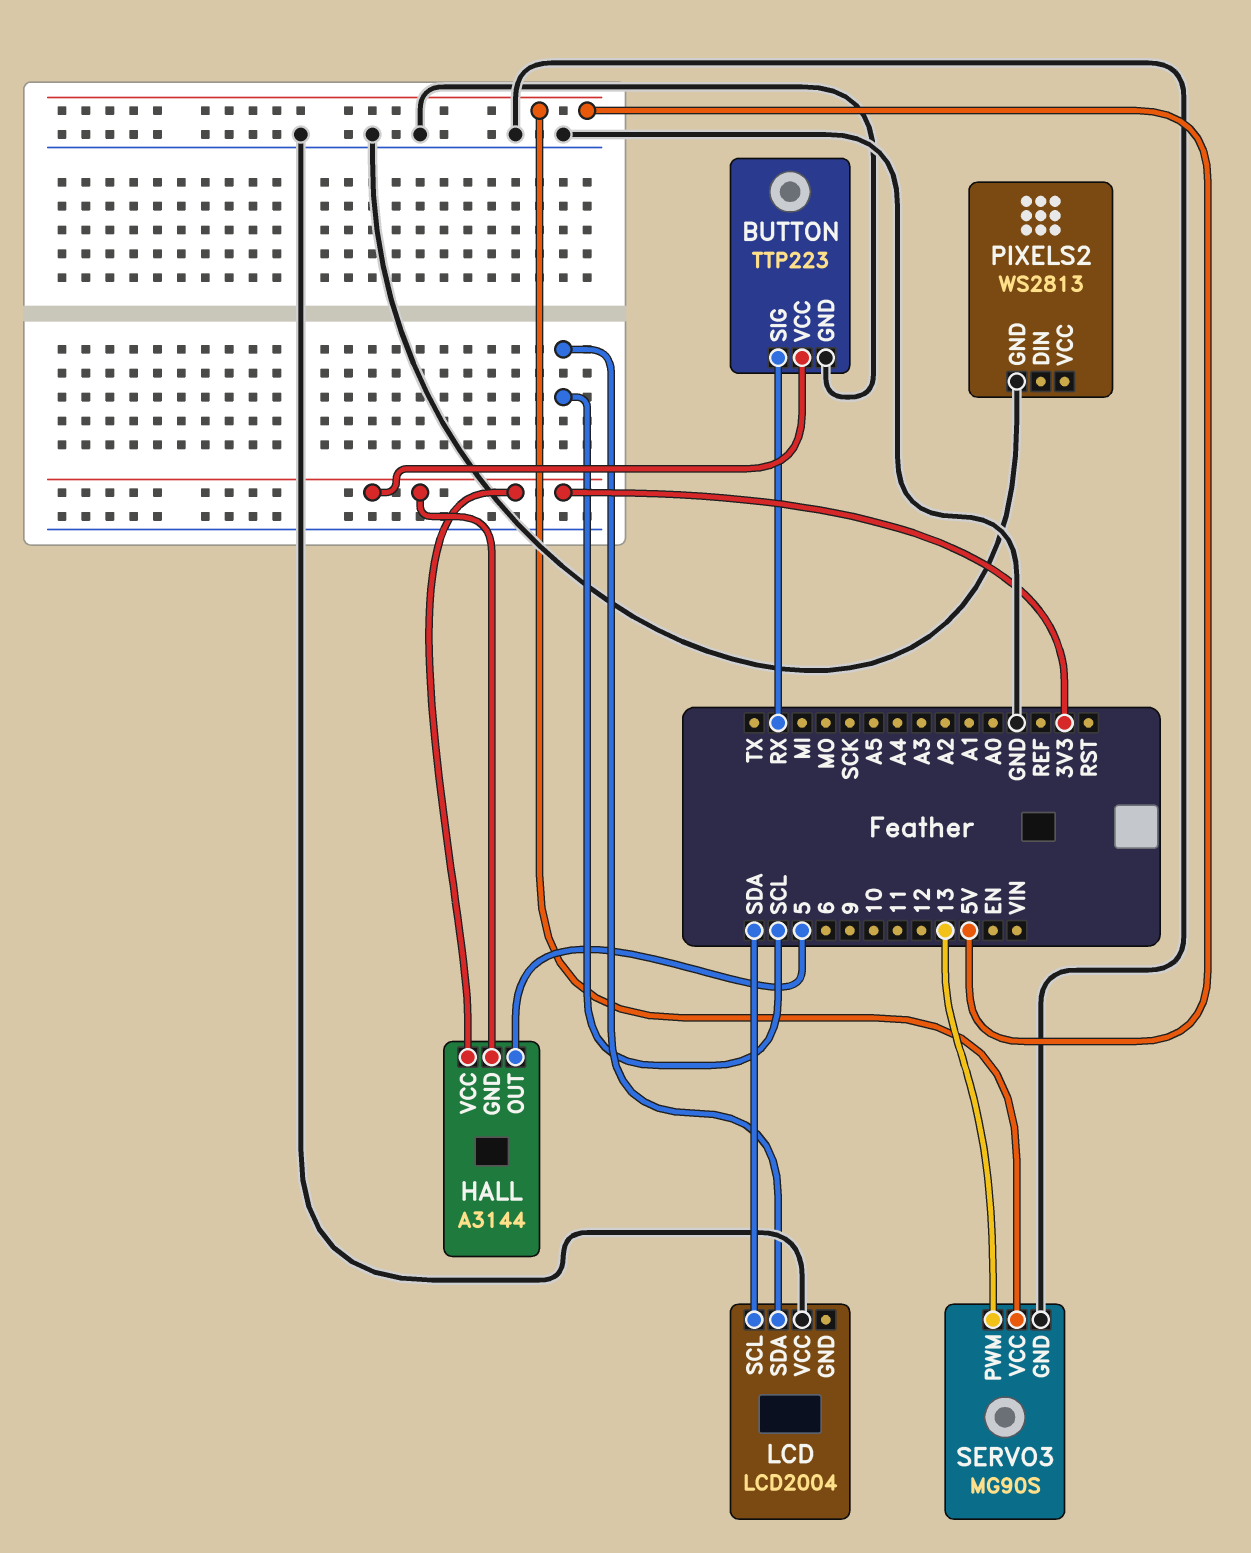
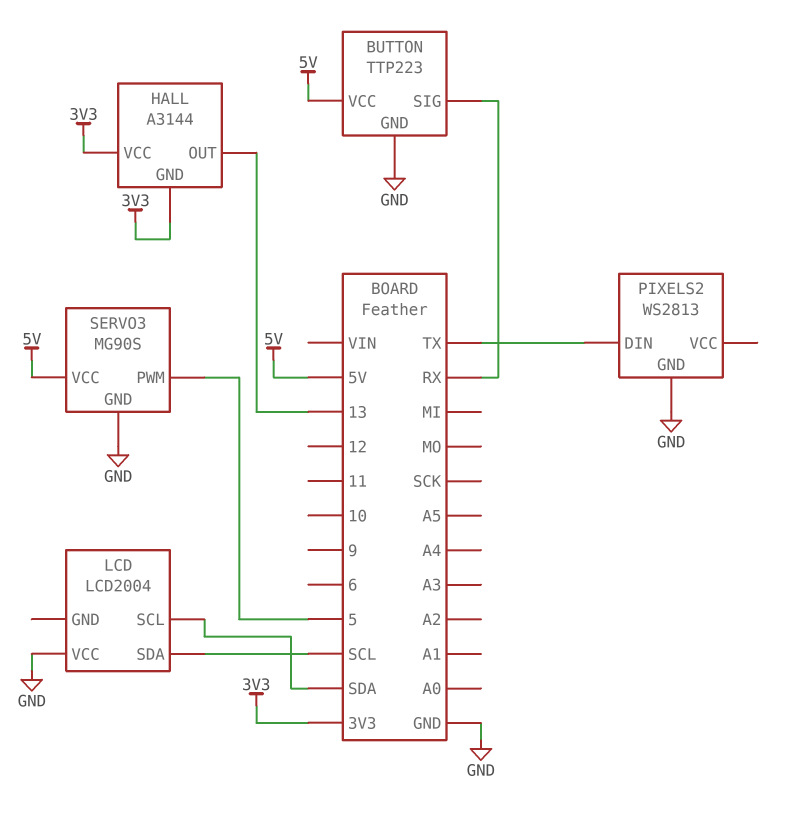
BUTTON pin VCC: 3V3 -> 5V
HALL pin OUT: 5 -> 13
PIXELS2 pin DIN: none -> TX
SERVO3 pin PWM: 13 -> 5

